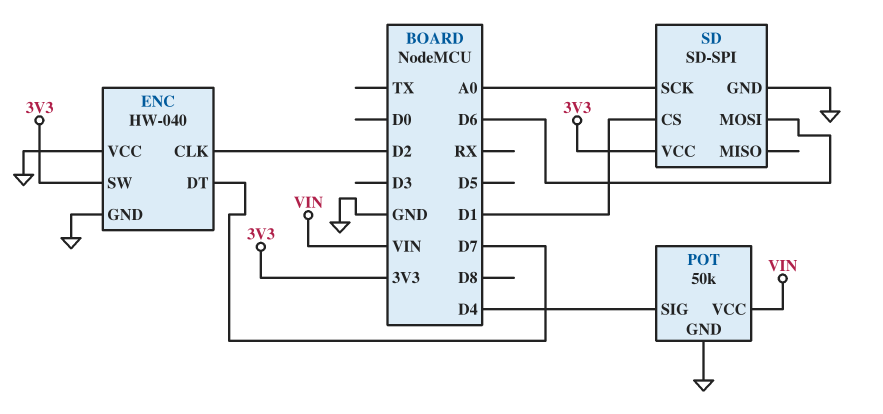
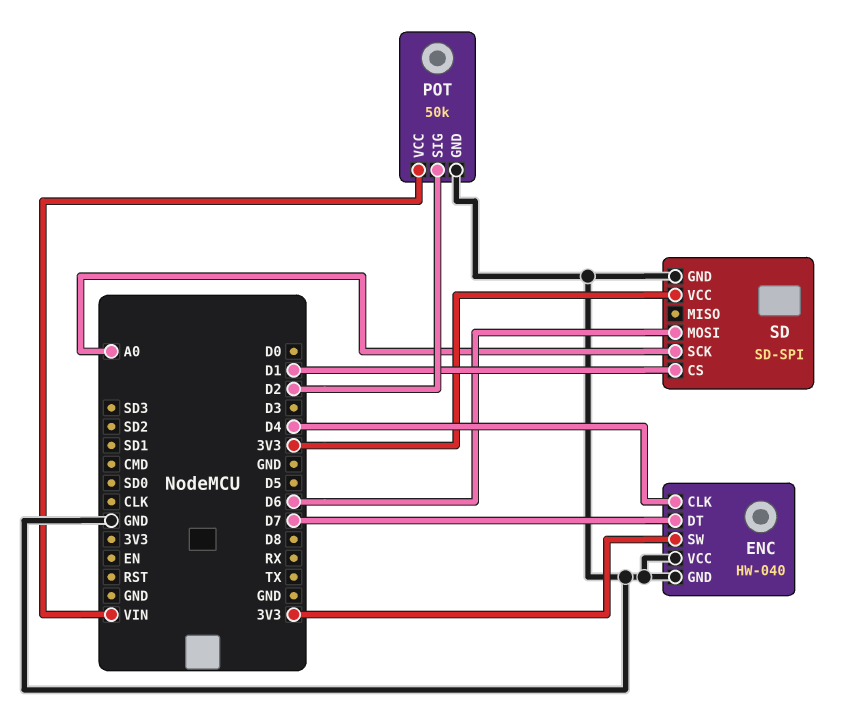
ENC pin CLK: D2 -> D4
POT pin SIG: D4 -> D2

